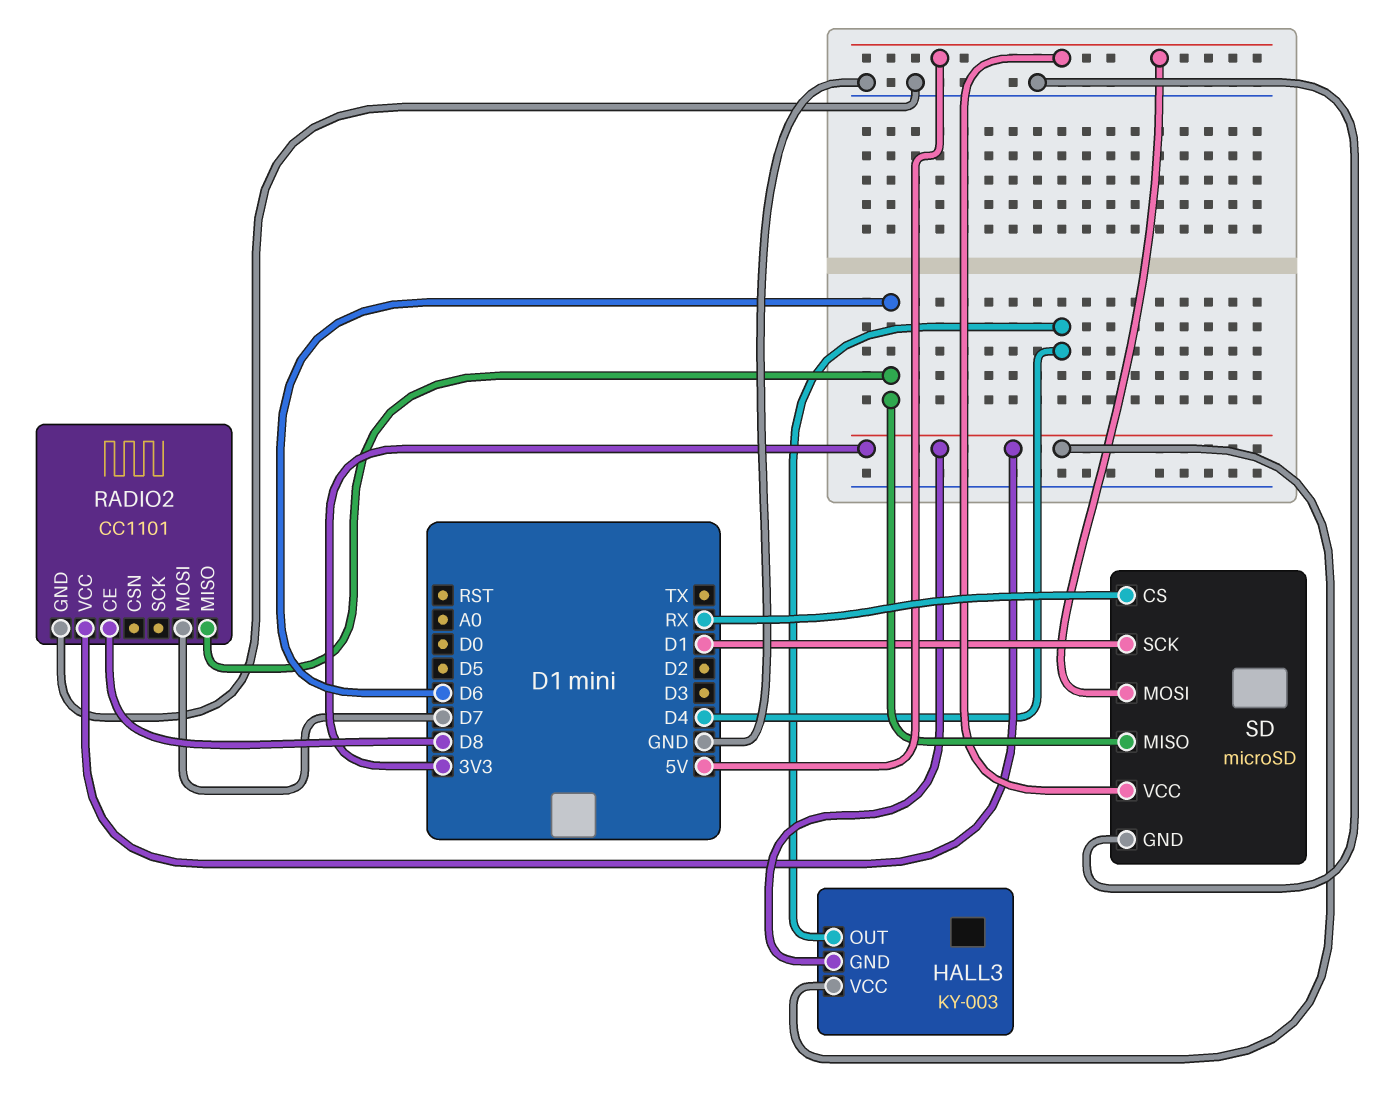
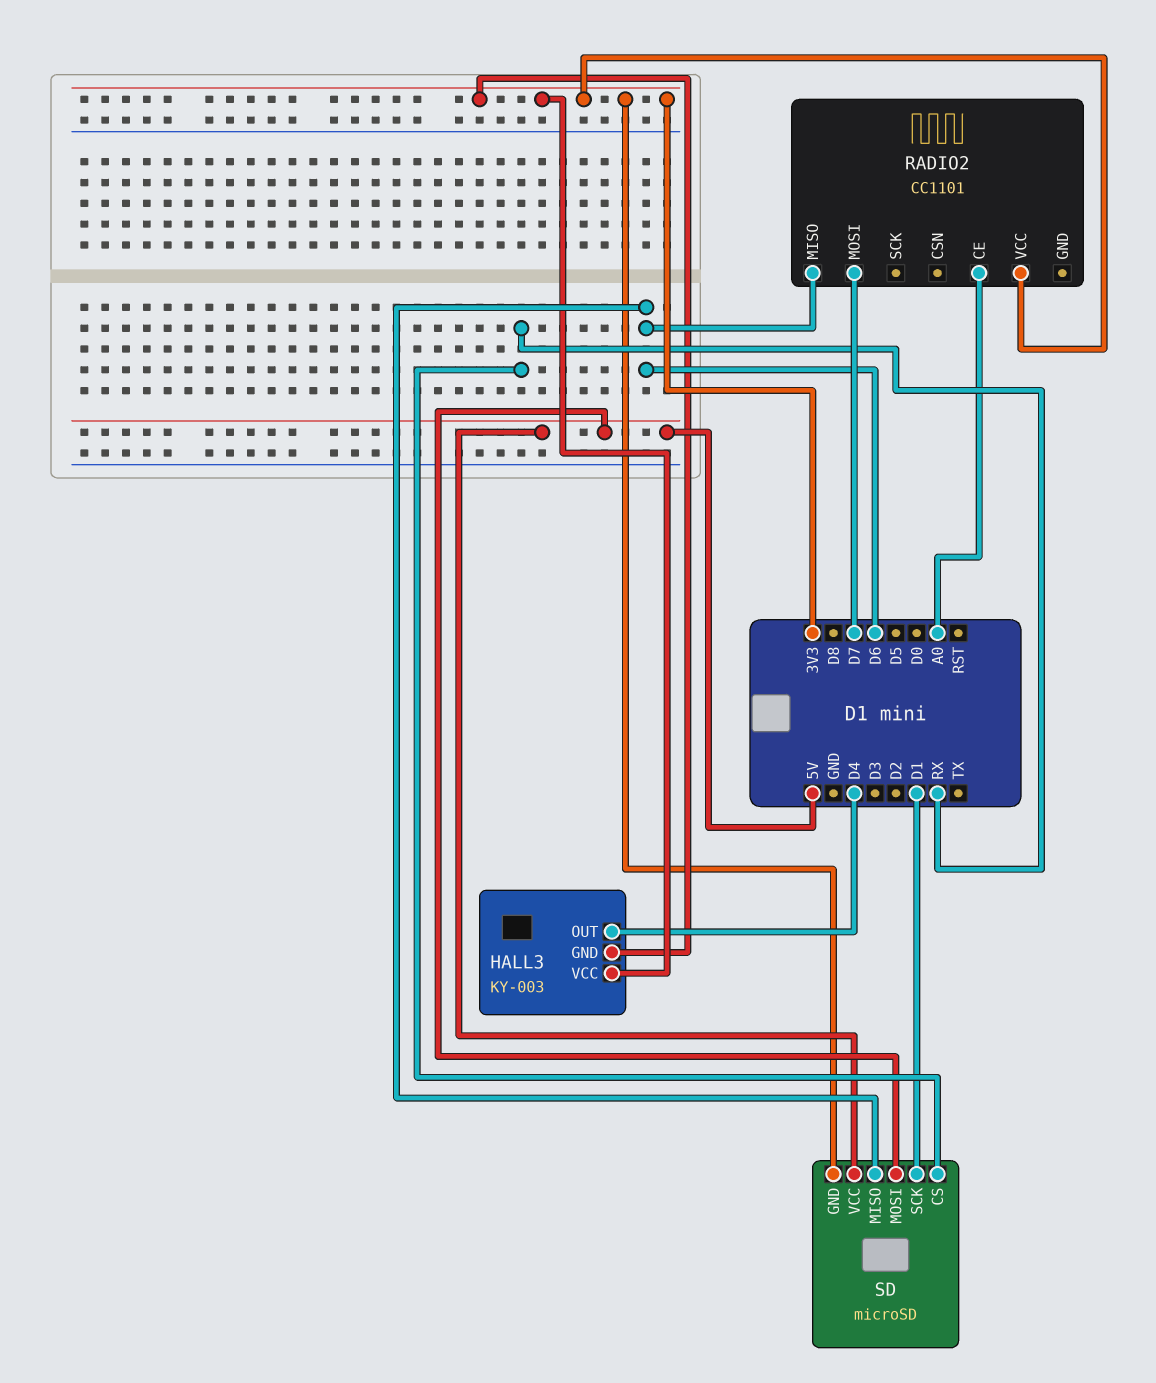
RADIO2 pin CE: D8 -> A0
RADIO2 pin GND: GND -> none
SD pin GND: GND -> 3V3

